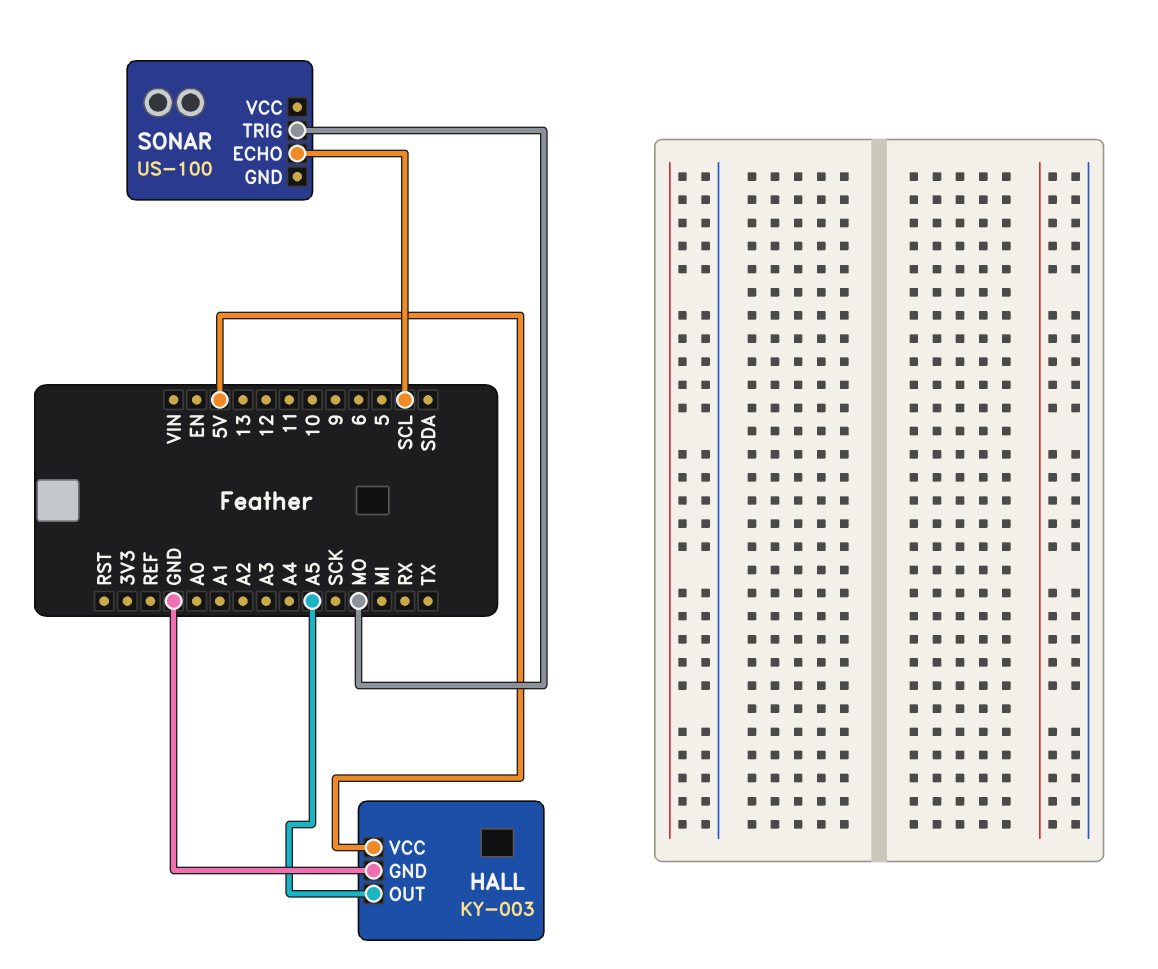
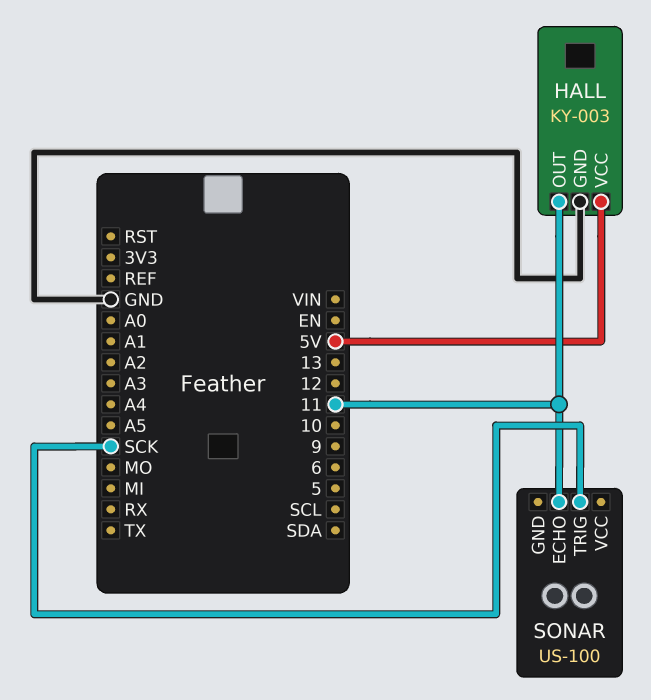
HALL pin OUT: A5 -> 11
SONAR pin ECHO: SCL -> 11
SONAR pin TRIG: MO -> SCK

